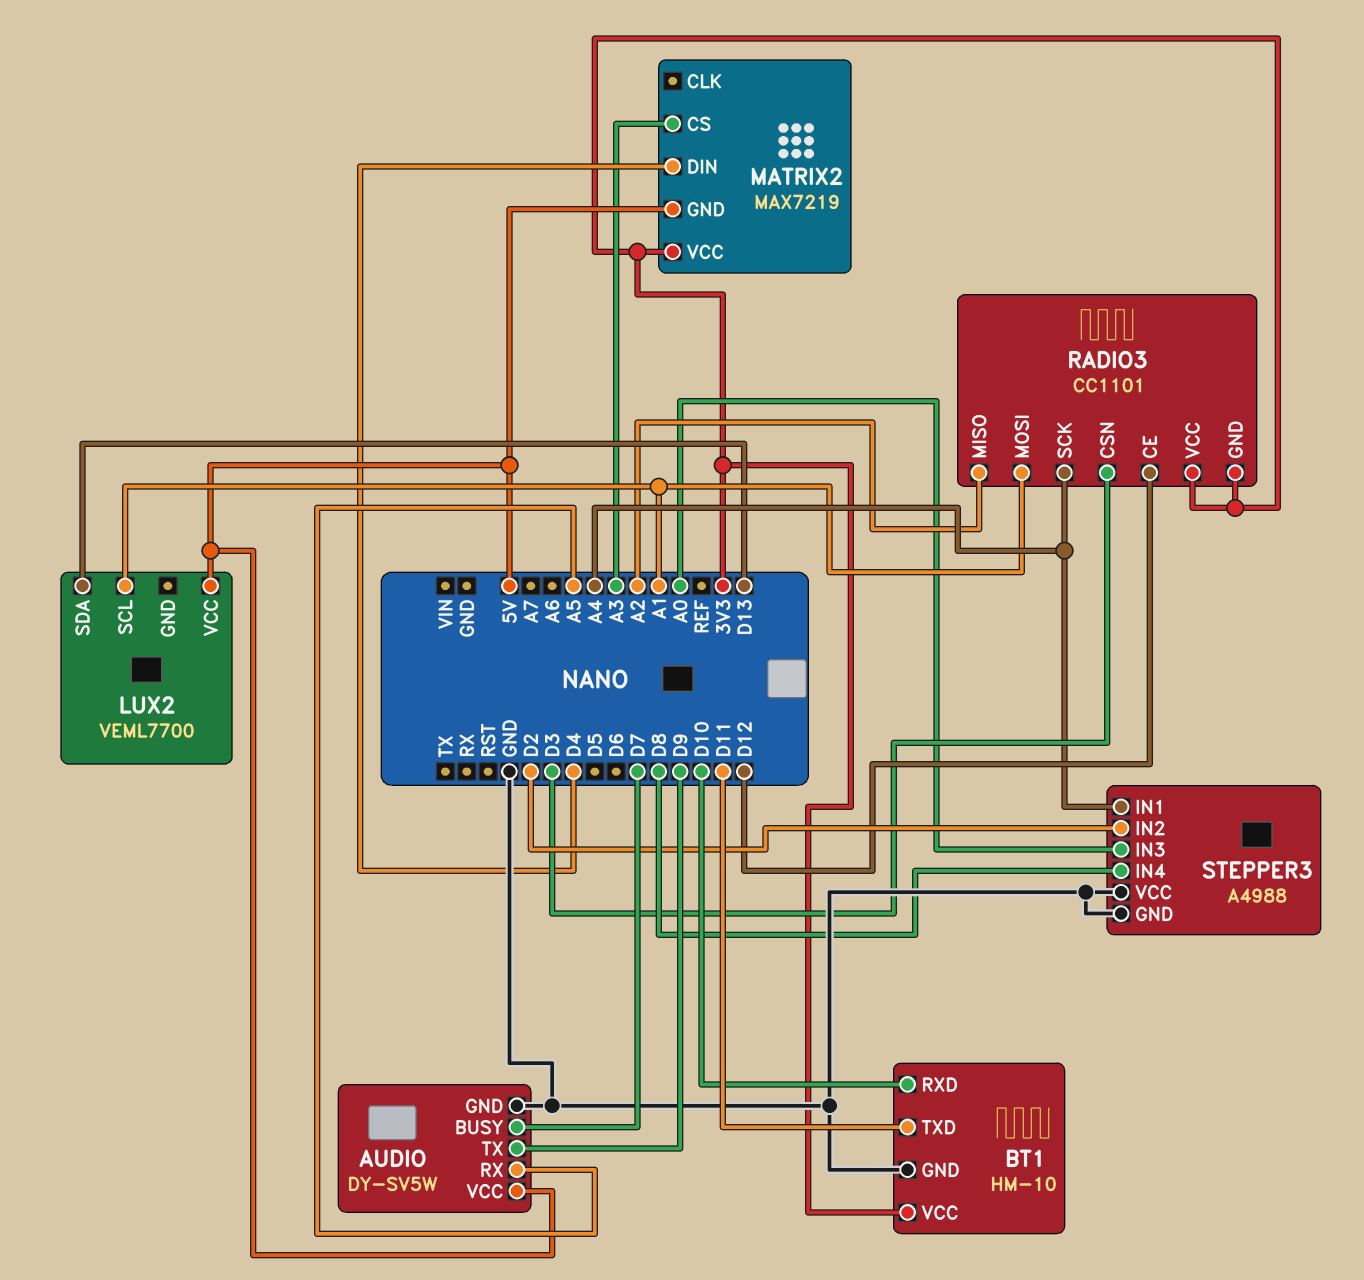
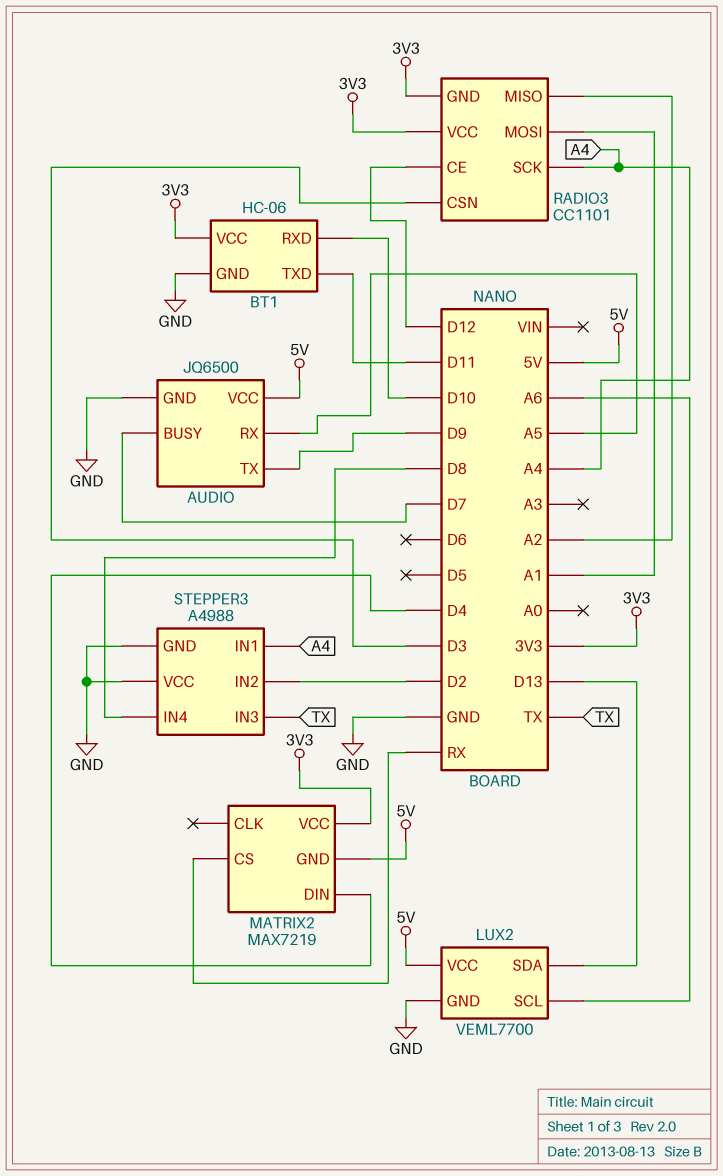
AUDIO: DY-SV5W -> JQ6500
BT1: HM-10 -> HC-06
LUX2 pin GND: none -> GND
LUX2 pin SCL: A1 -> A6
MATRIX2 pin CS: A3 -> RX
STEPPER3 pin IN3: A0 -> TX

